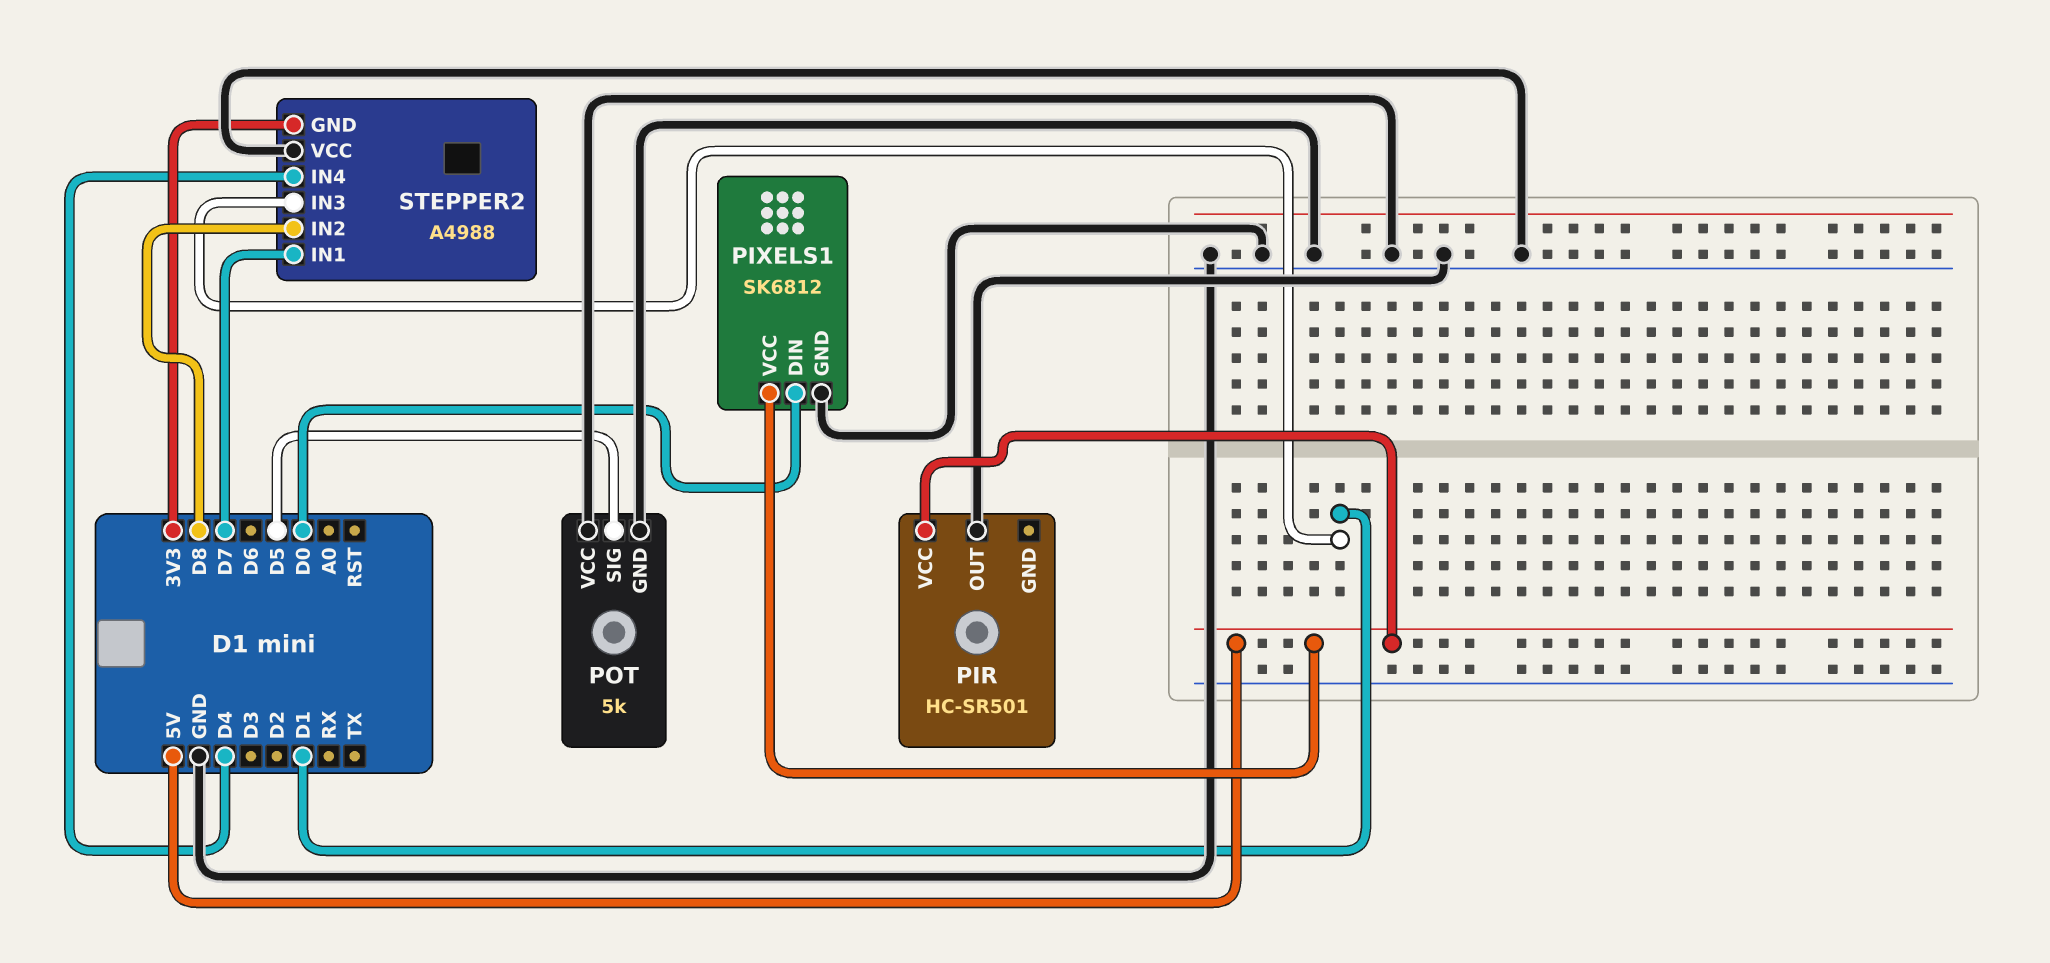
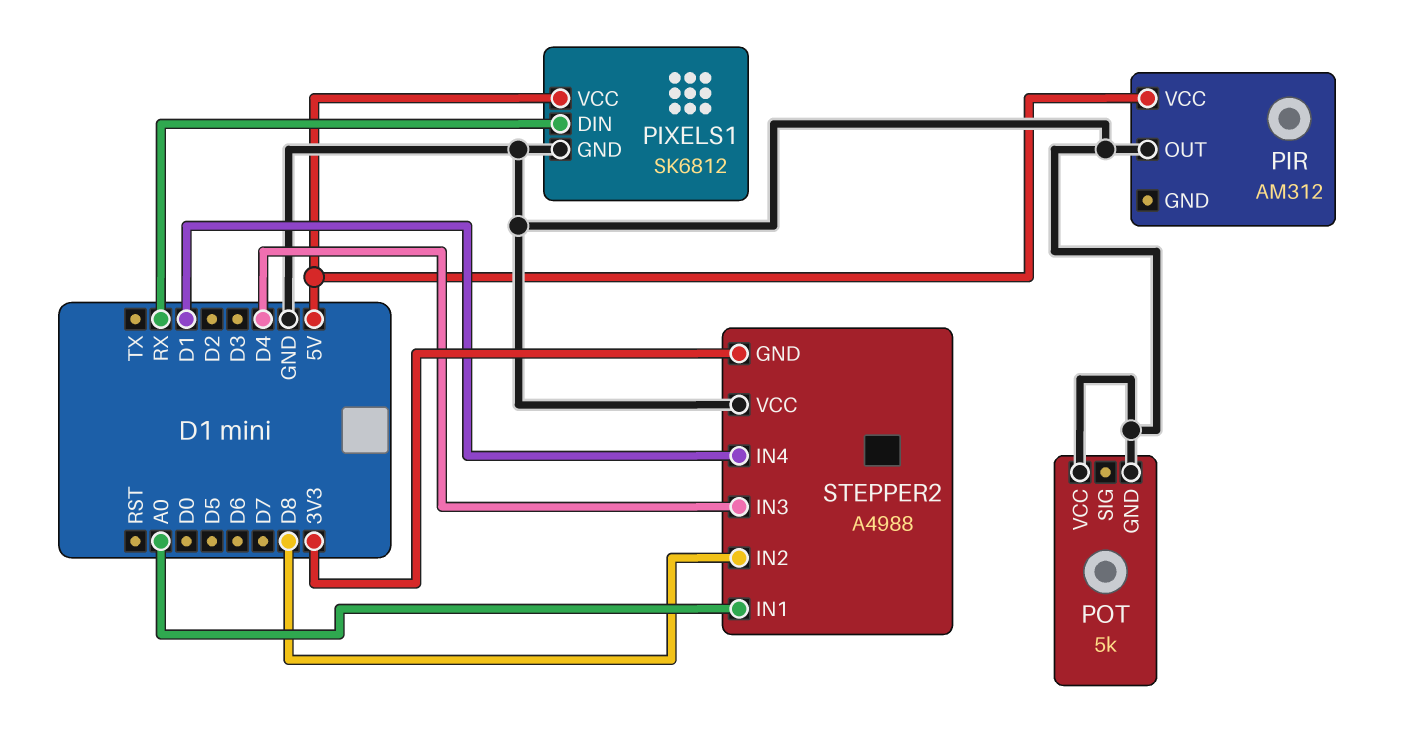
PIR: HC-SR501 -> AM312
PIXELS1 pin DIN: D0 -> RX
POT pin SIG: D5 -> none
STEPPER2 pin IN1: D7 -> A0
STEPPER2 pin IN3: D1 -> D4
STEPPER2 pin IN4: D4 -> D1

